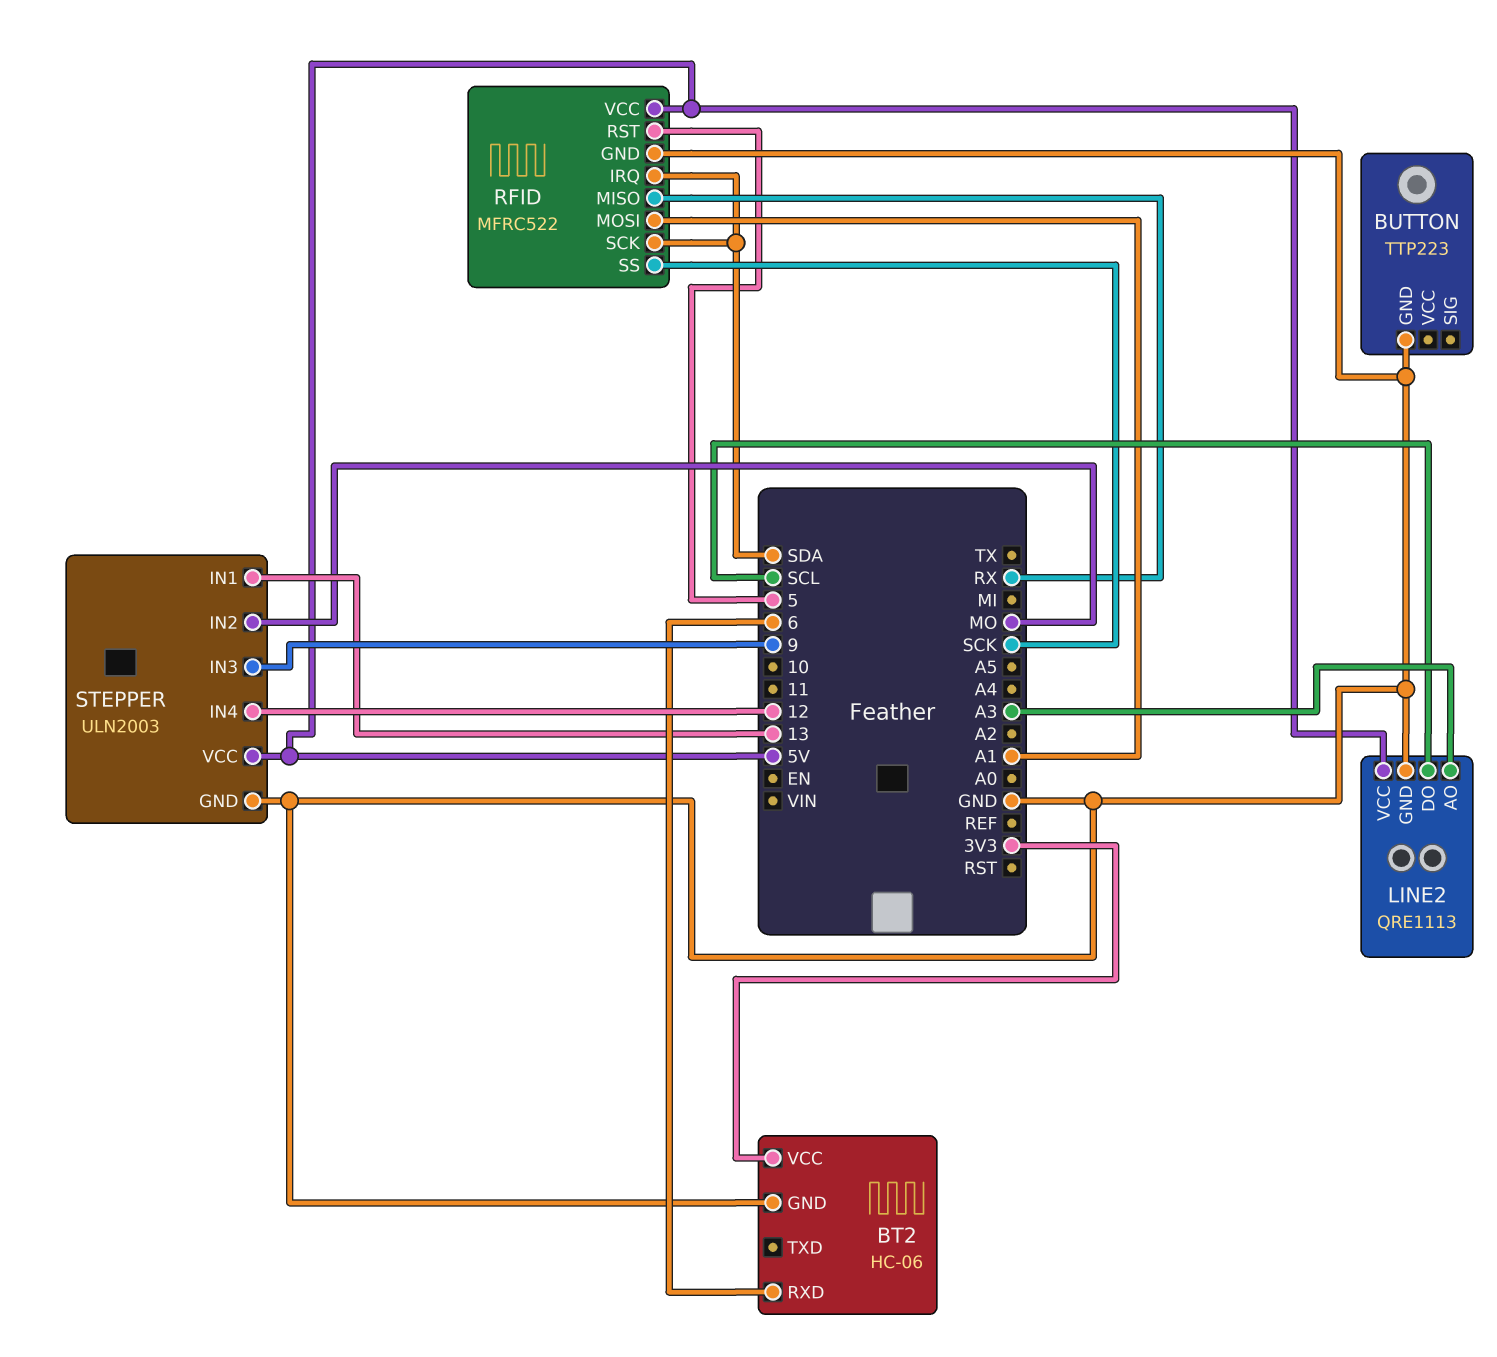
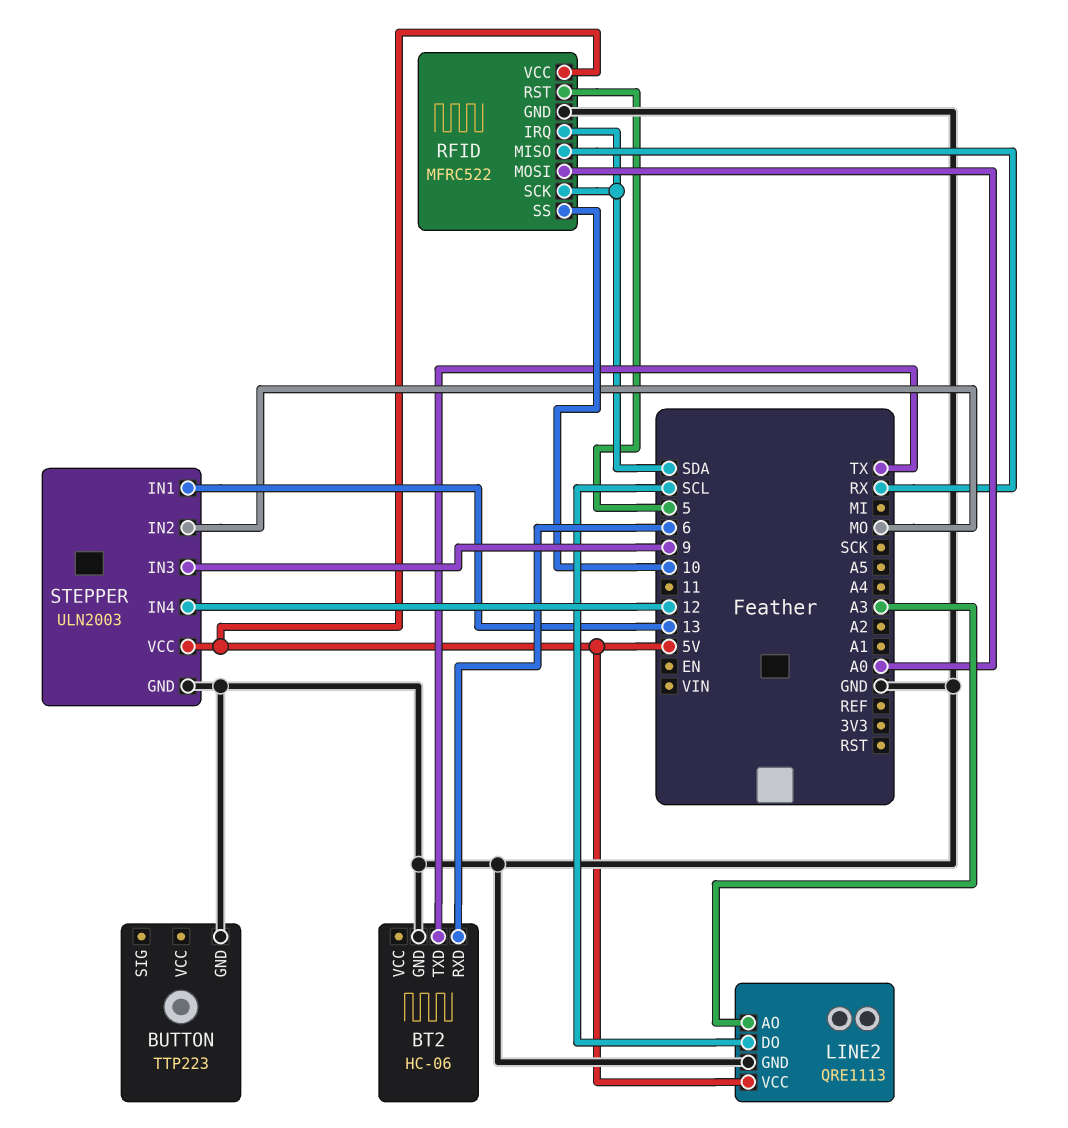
BT2 pin TXD: none -> TX
BT2 pin VCC: 3V3 -> none
RFID pin MOSI: A1 -> A0
RFID pin SS: SCK -> 10

